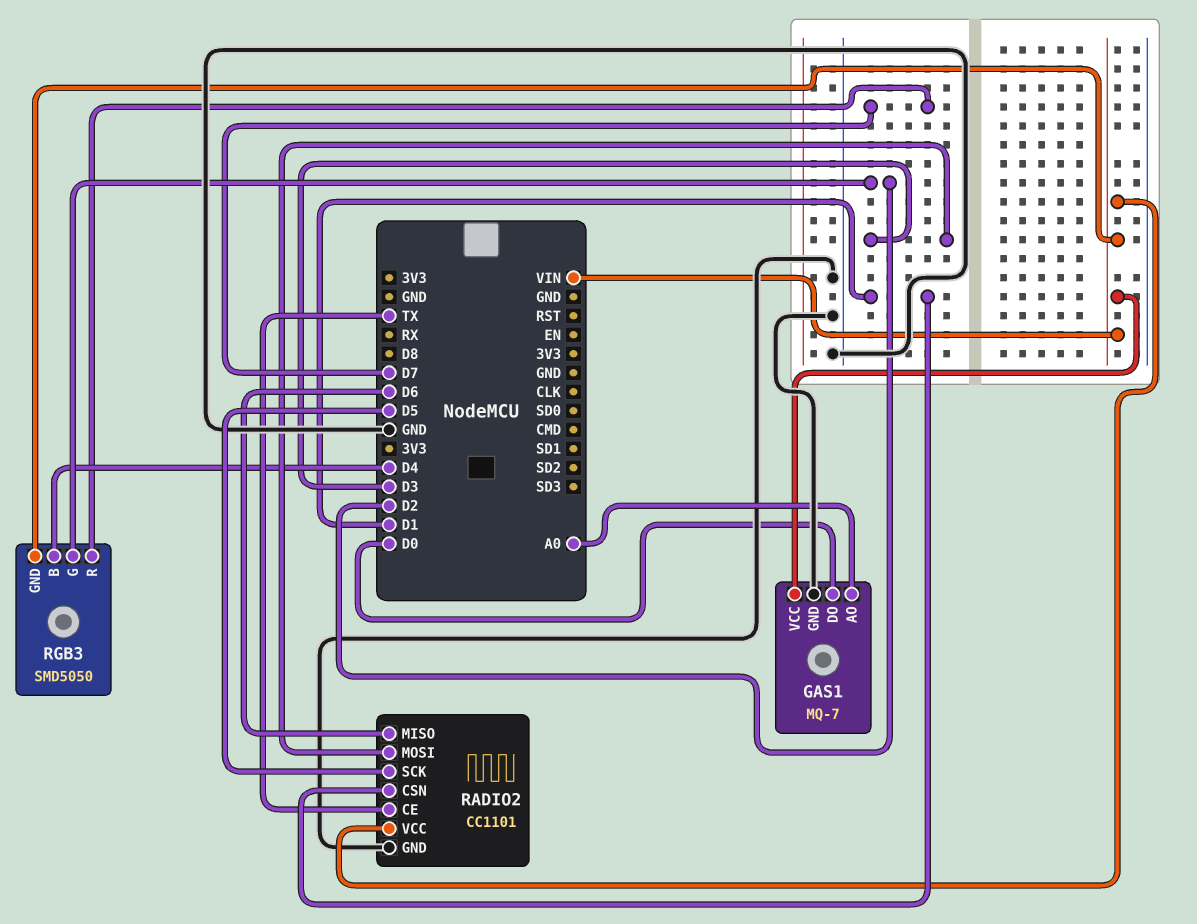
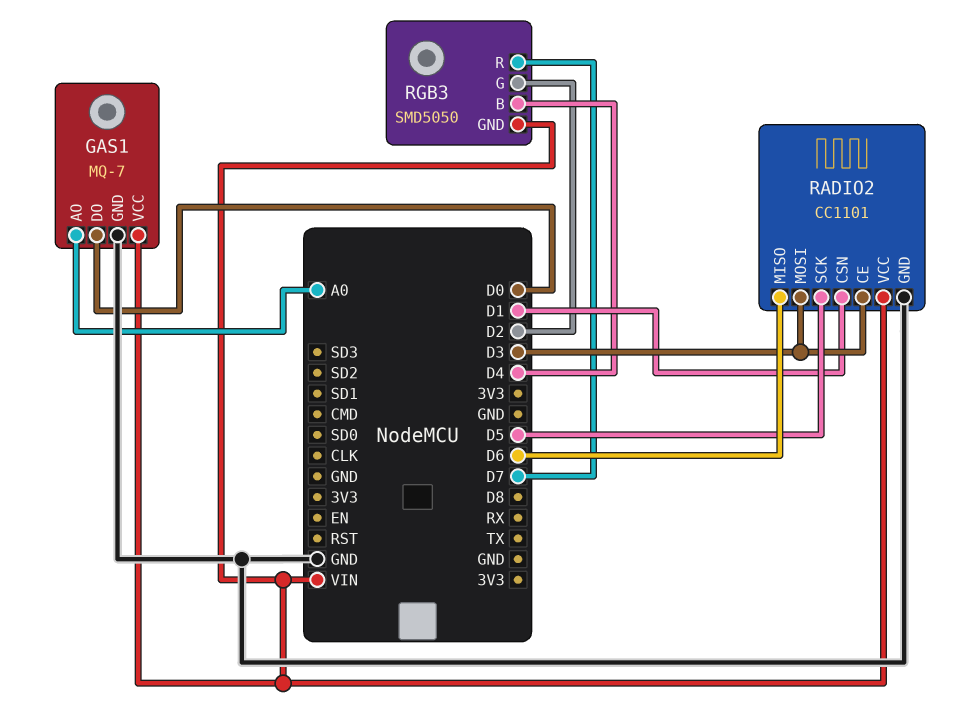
RADIO2 pin CE: TX -> D3

